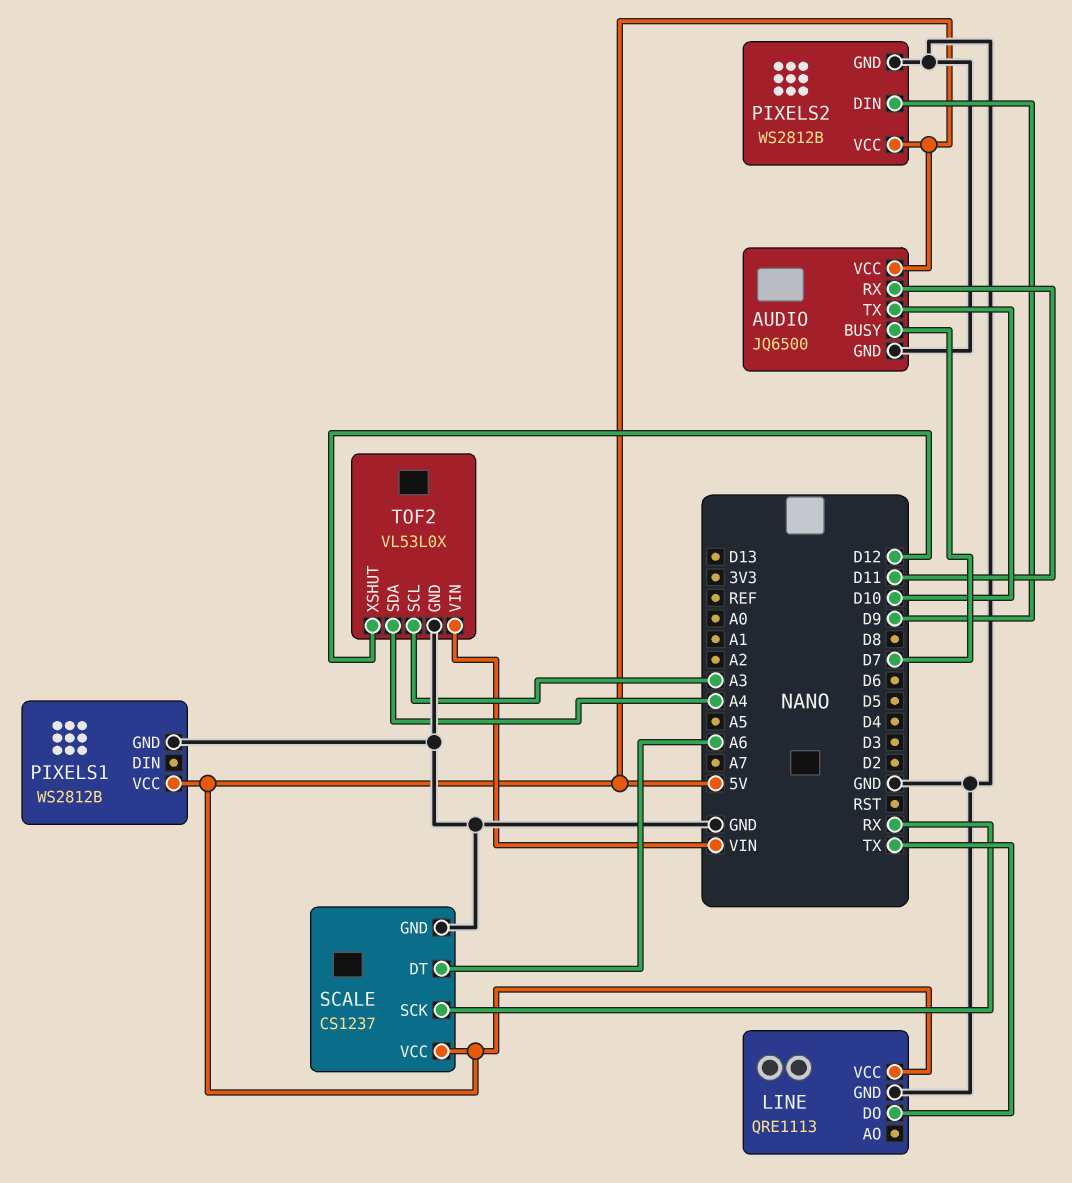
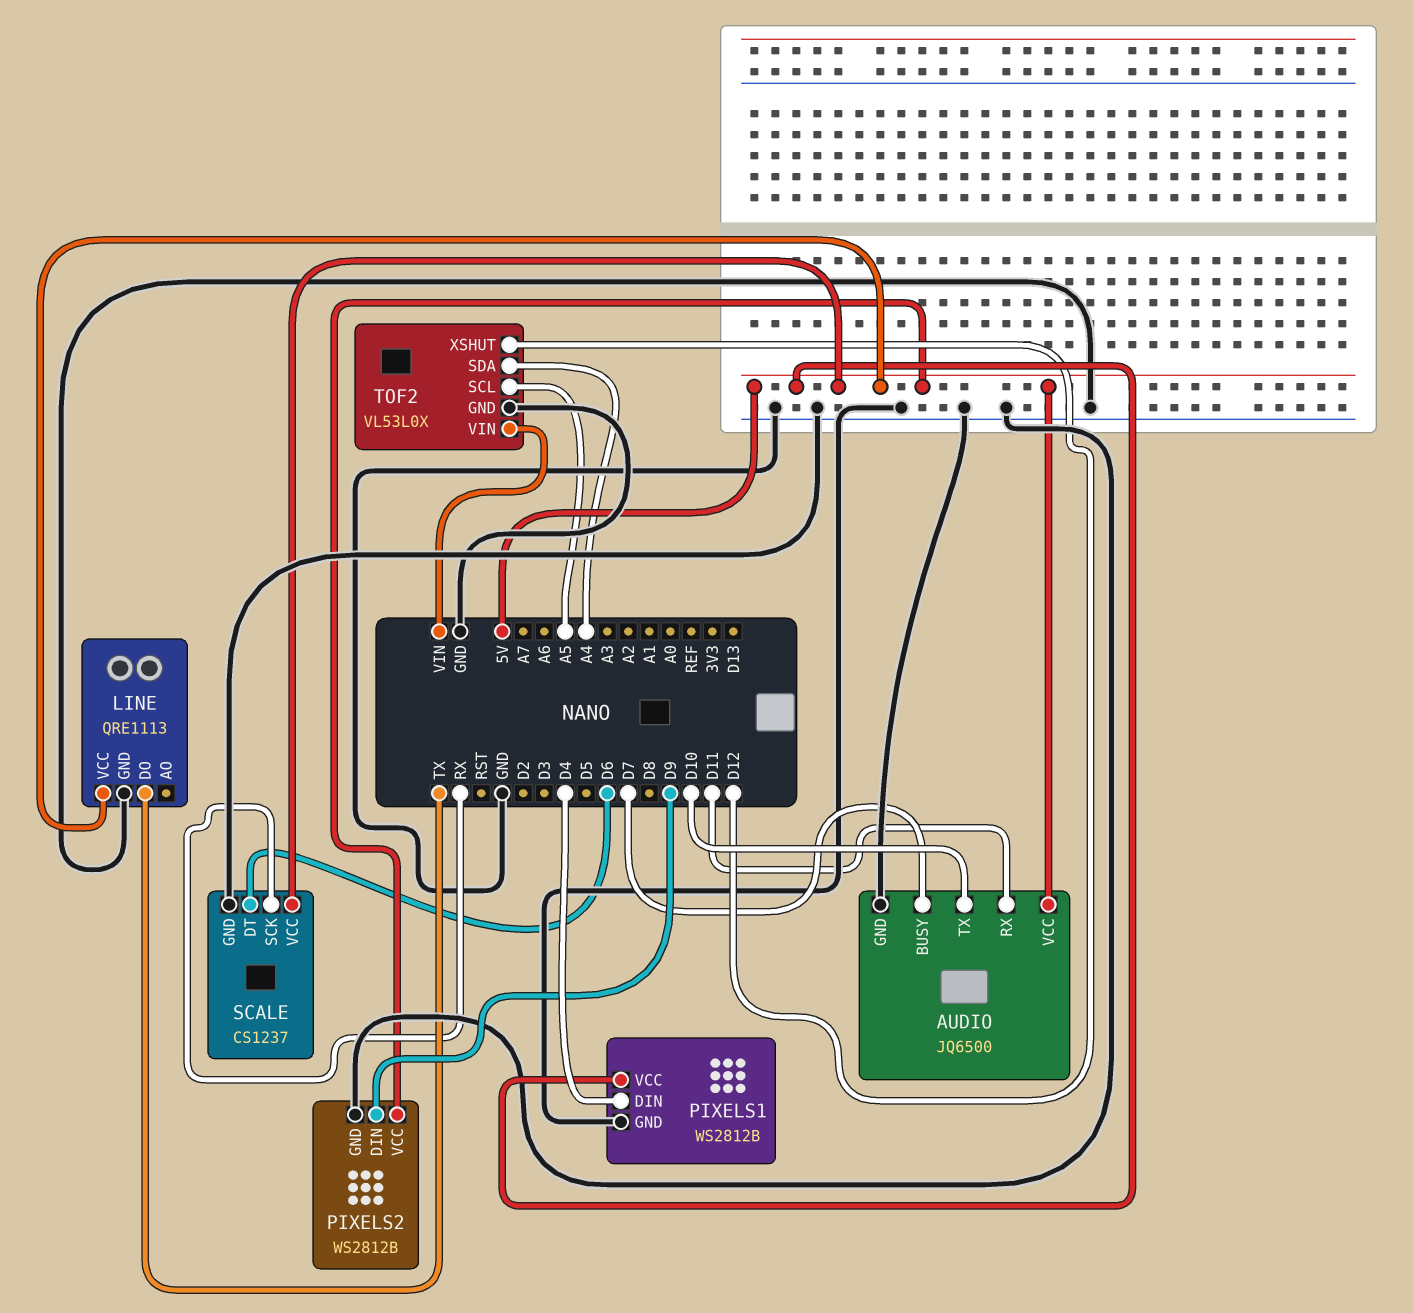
PIXELS1 pin DIN: none -> D4
SCALE pin DT: A6 -> D6
TOF2 pin SCL: A3 -> A5

